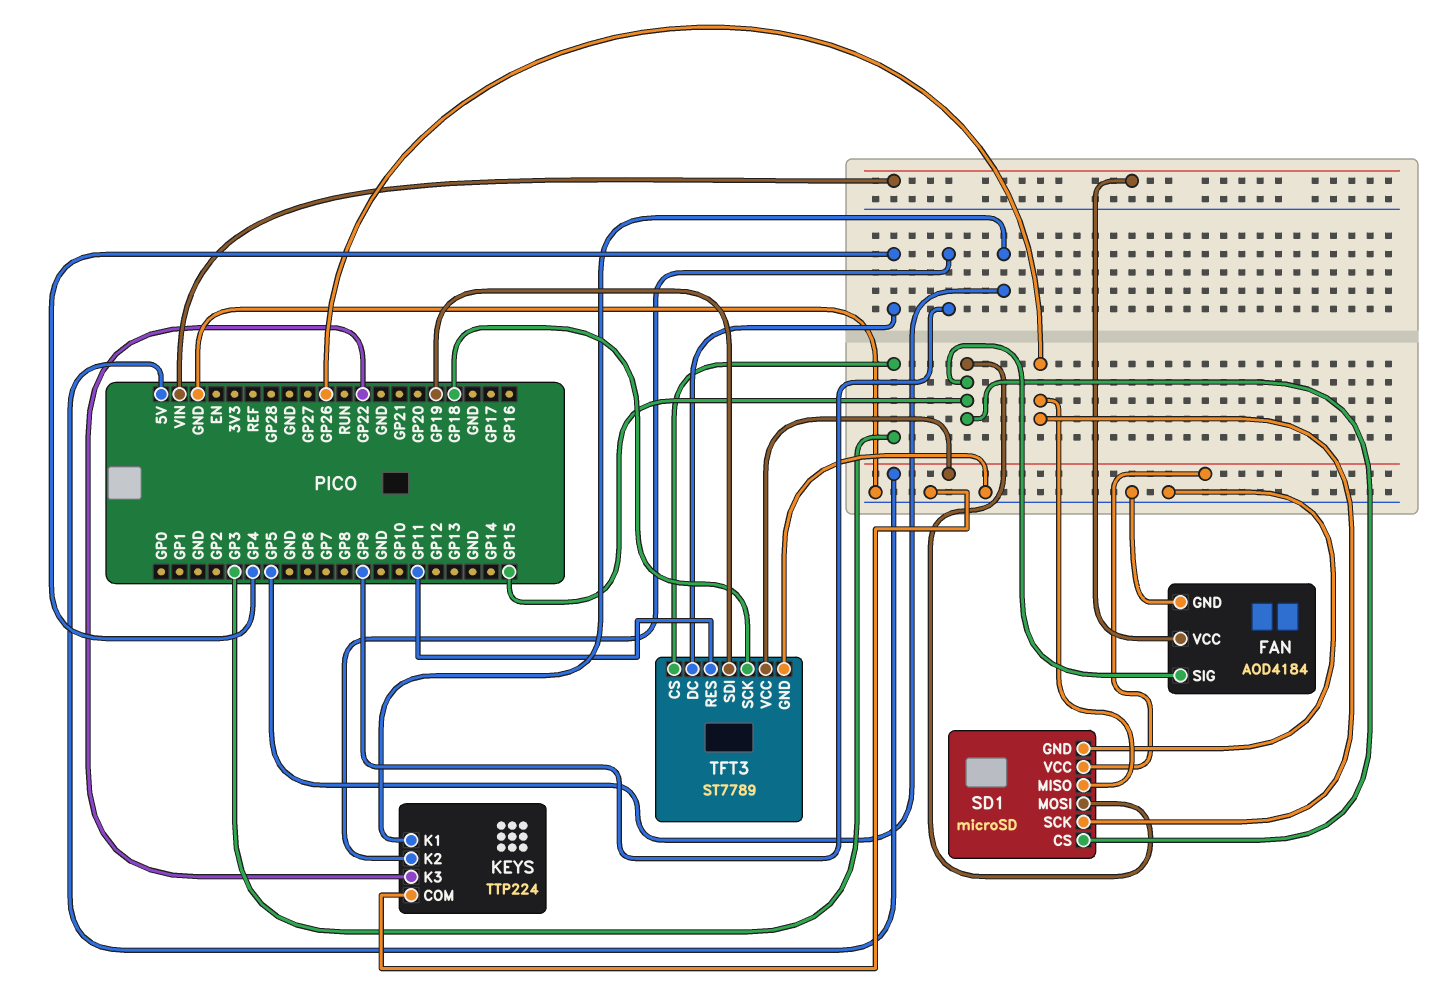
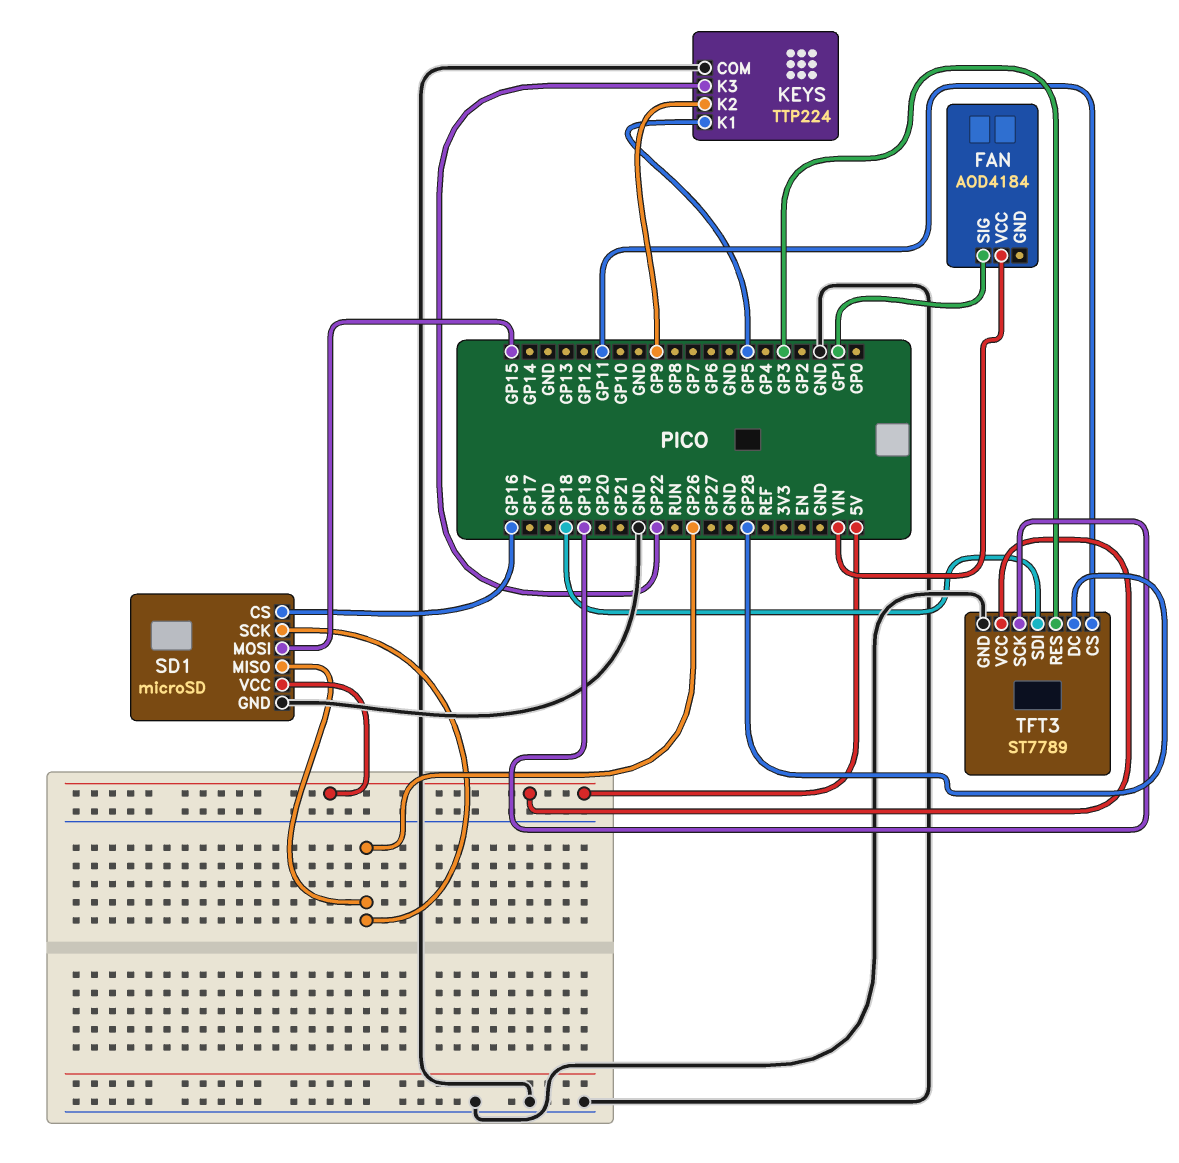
FAN pin GND: GND -> none
FAN pin SIG: GP15 -> GP1
SD1 pin CS: GP15 -> GP16
TFT3 pin CS: GP3 -> GP11
TFT3 pin DC: GP4 -> GP28
TFT3 pin RES: GP11 -> GP3
TFT3 pin SCK: GP18 -> GP19
TFT3 pin SDI: GP19 -> GP18

